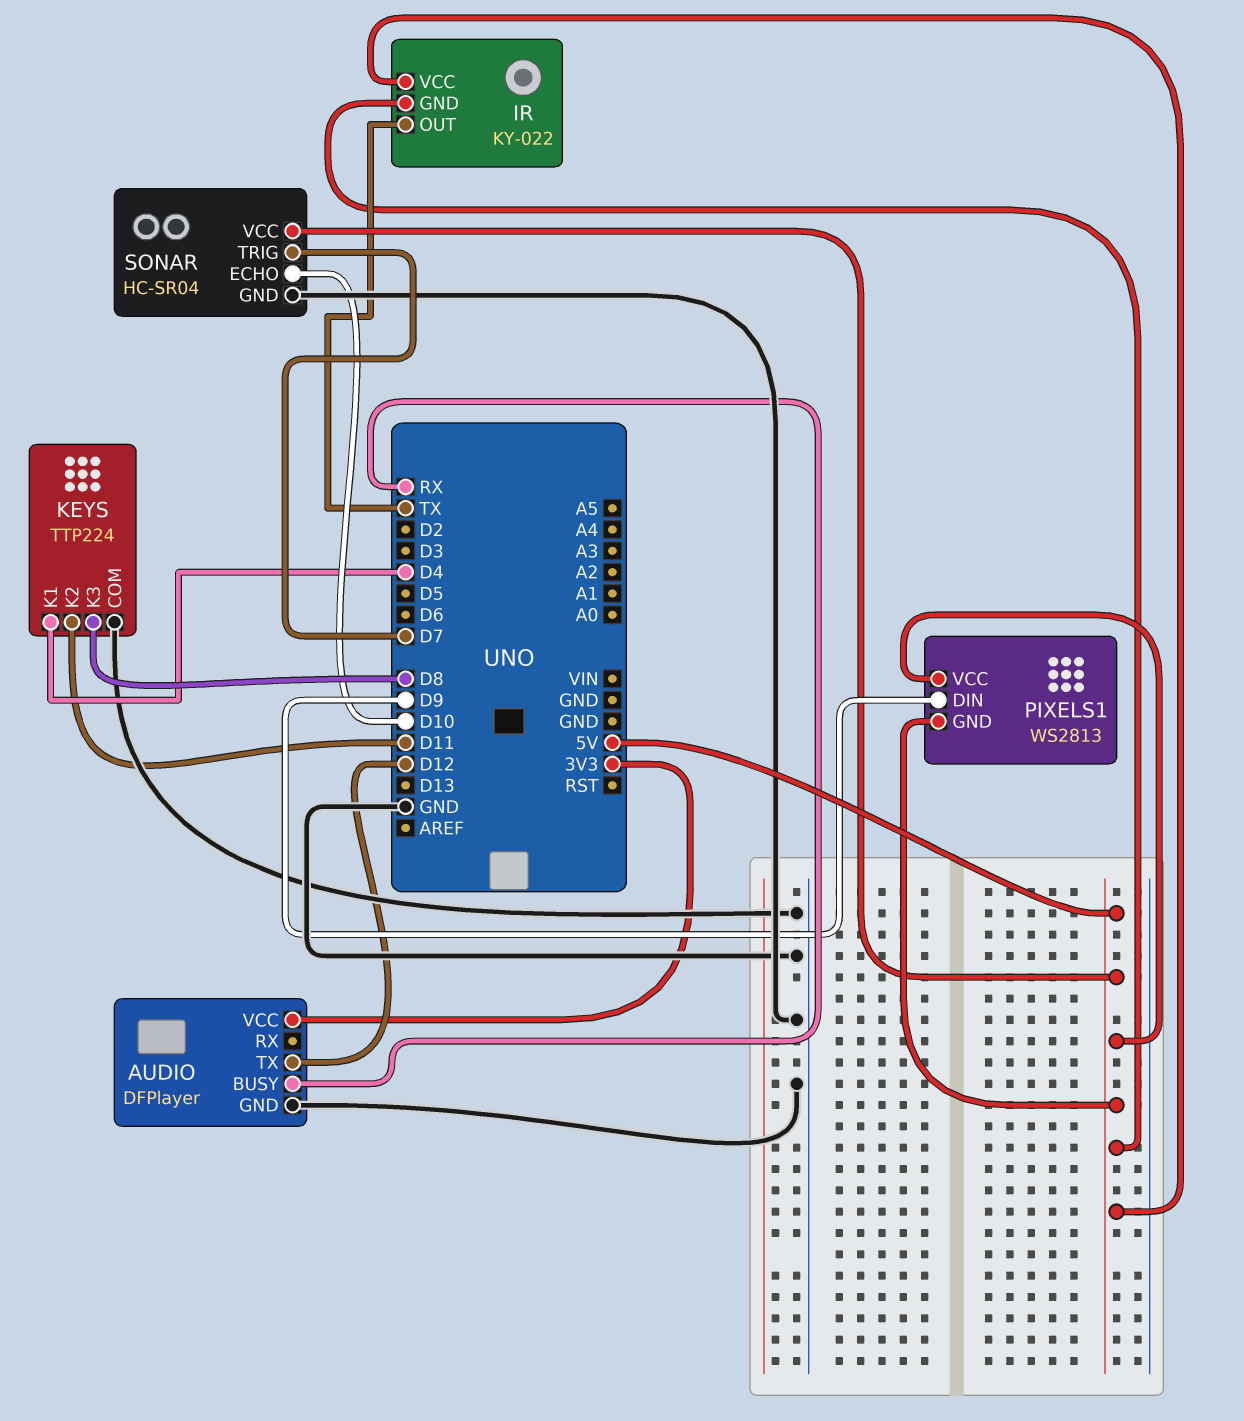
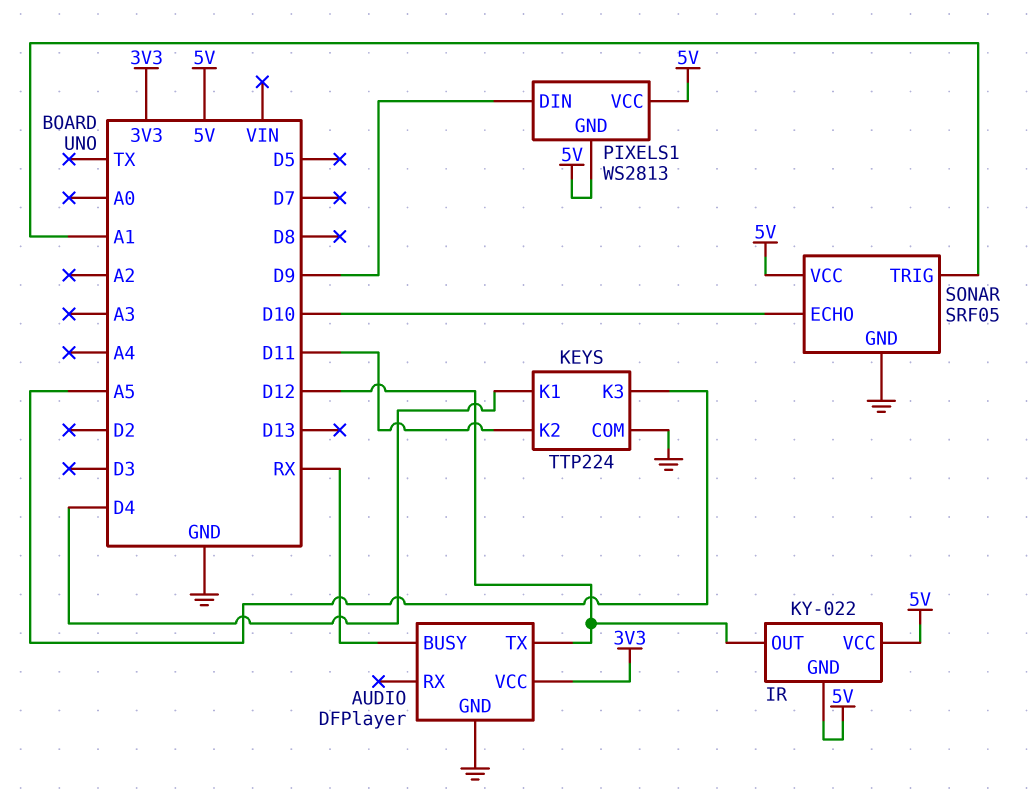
IR pin OUT: TX -> D12
KEYS pin K3: D8 -> A5
SONAR: HC-SR04 -> SRF05
SONAR pin TRIG: D7 -> A1

